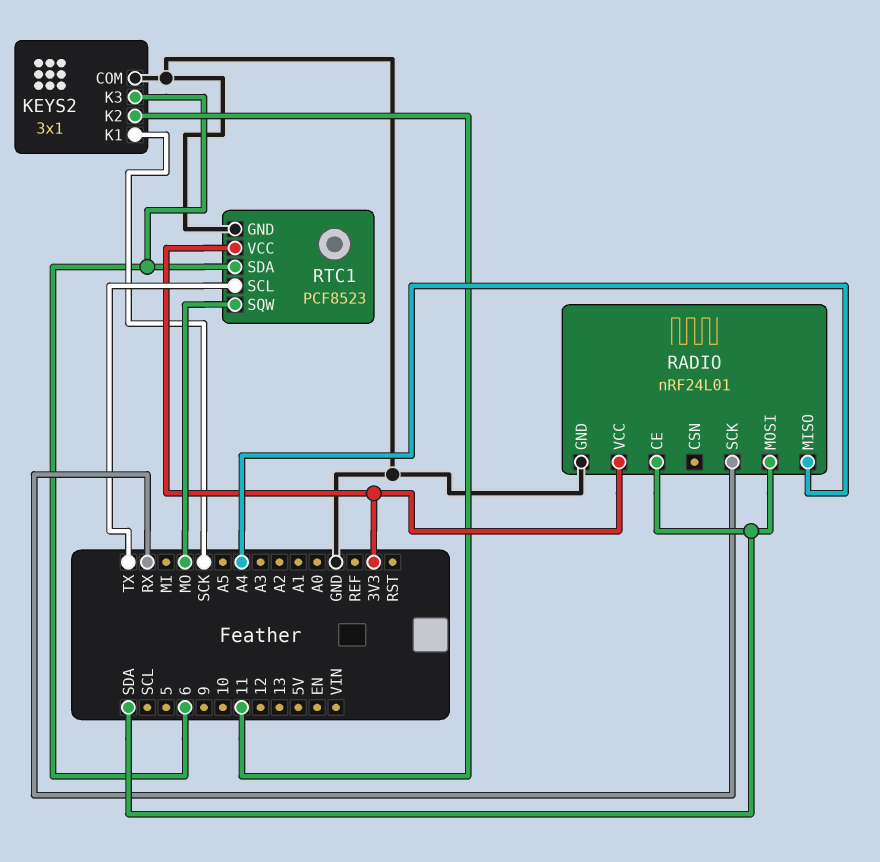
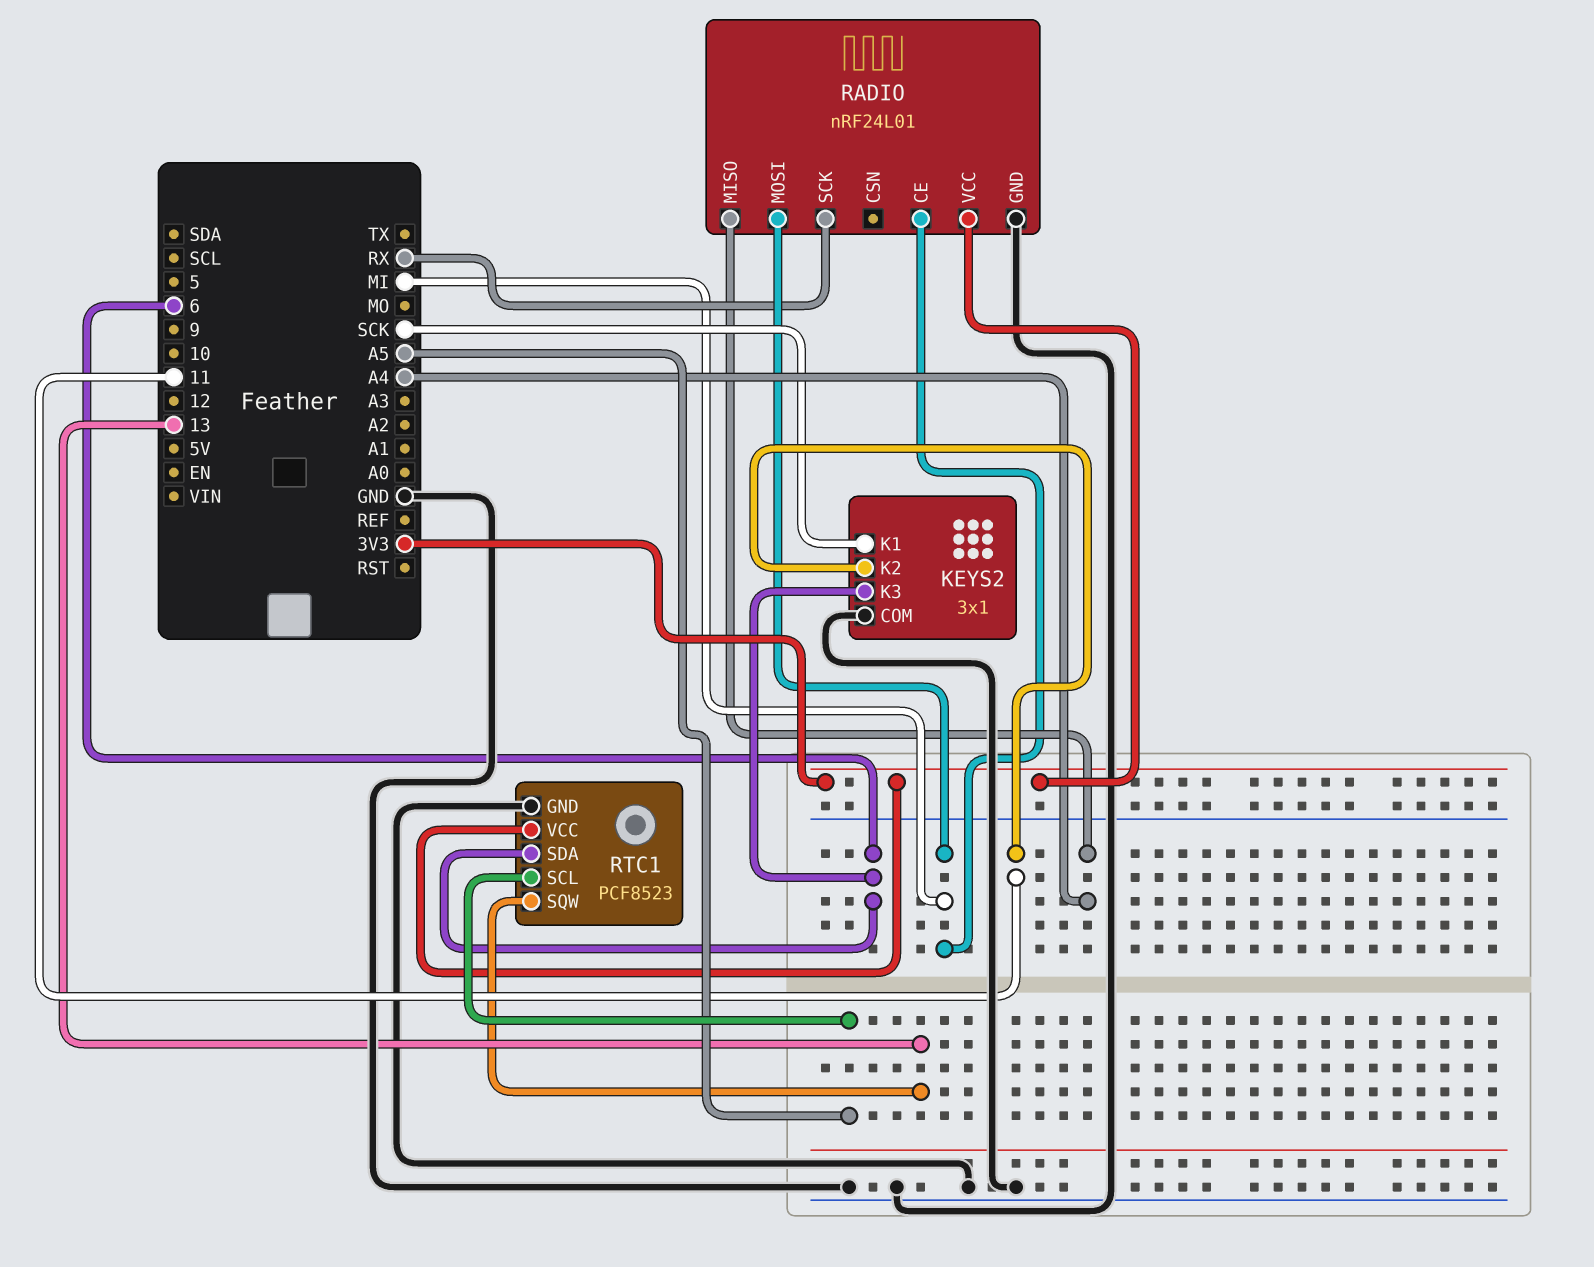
RADIO pin CE: SDA -> MI
RADIO pin MOSI: SDA -> MI
RTC1 pin SCL: TX -> A5
RTC1 pin SQW: MO -> 13

